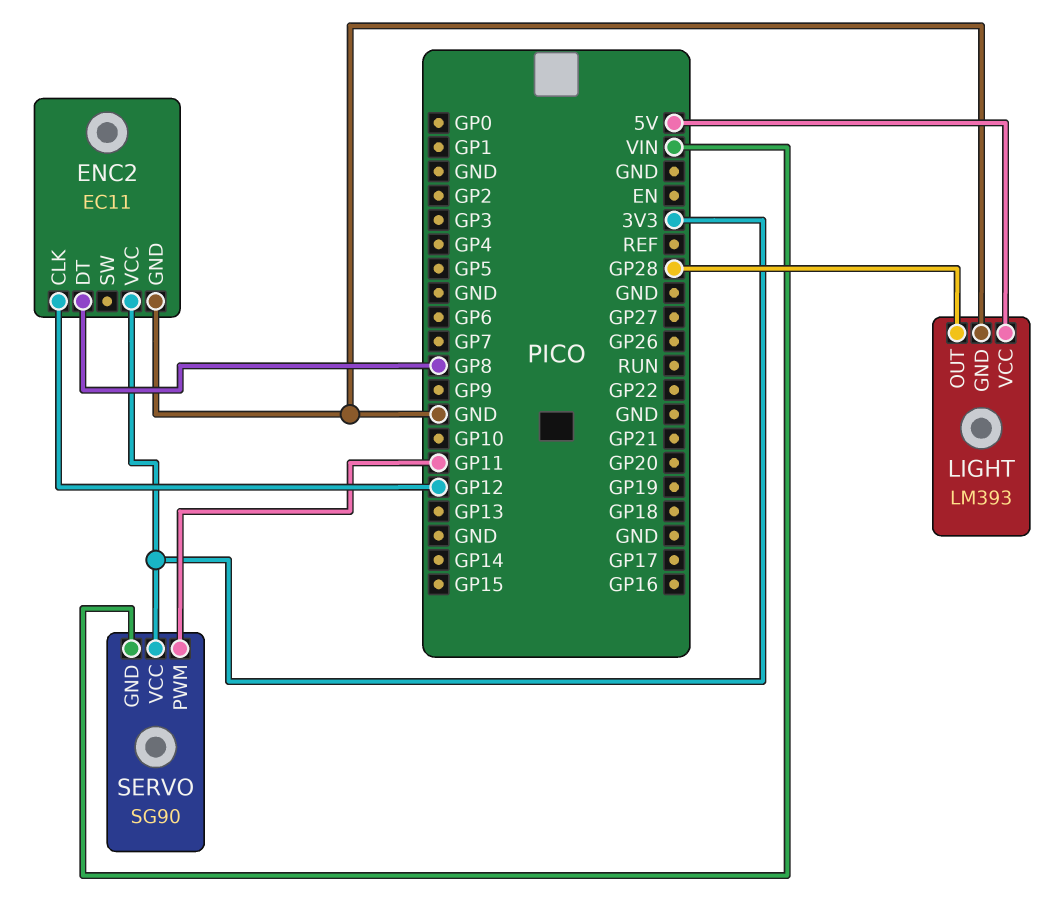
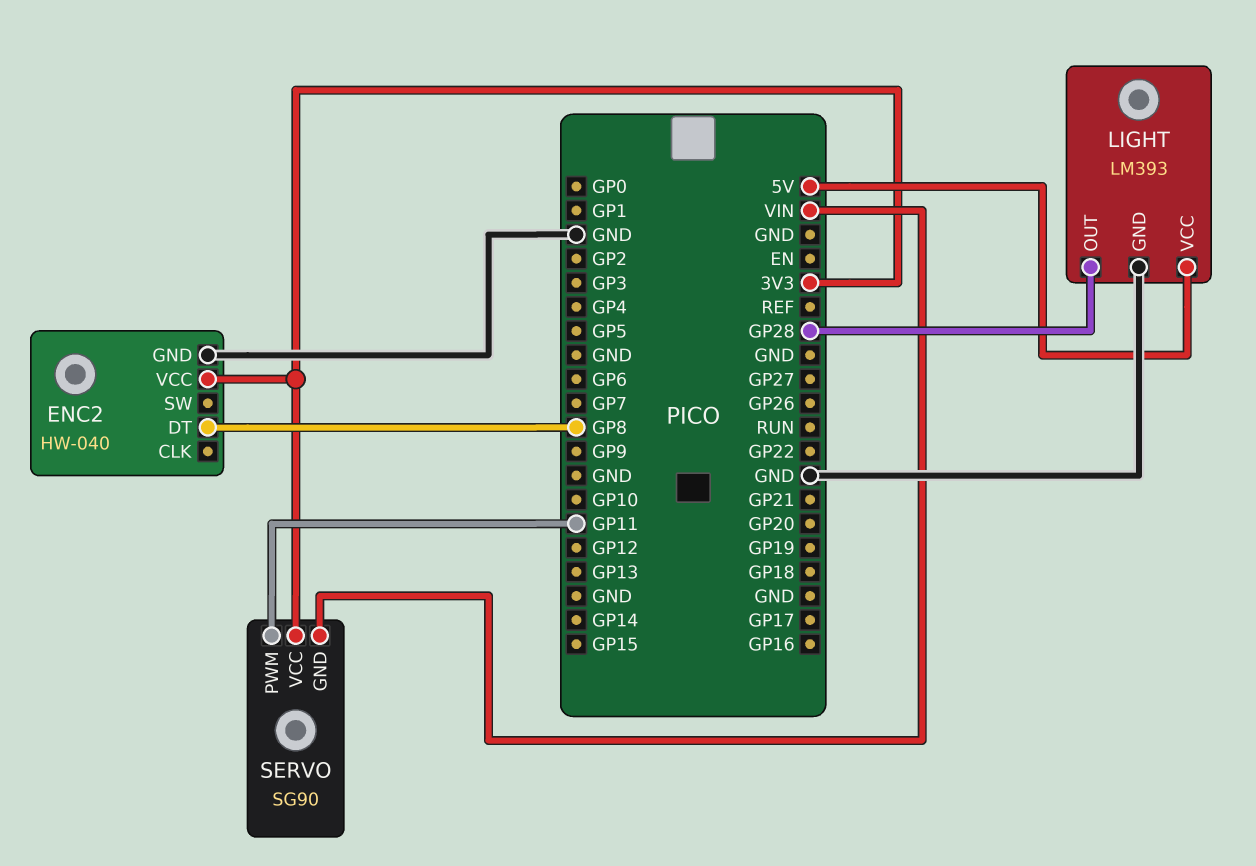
ENC2: EC11 -> HW-040
ENC2 pin CLK: GP12 -> none

